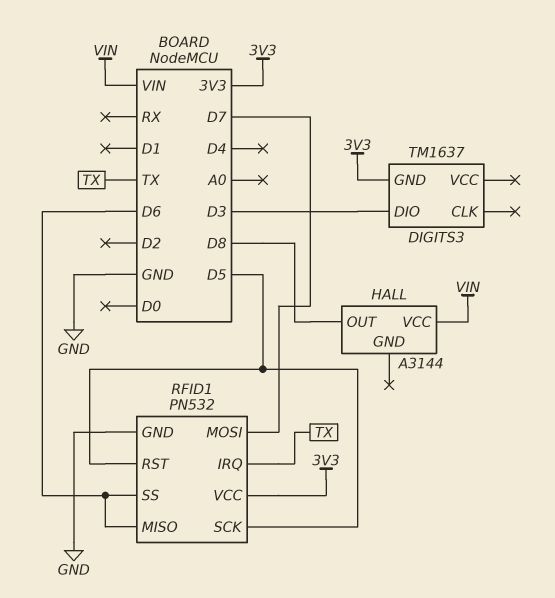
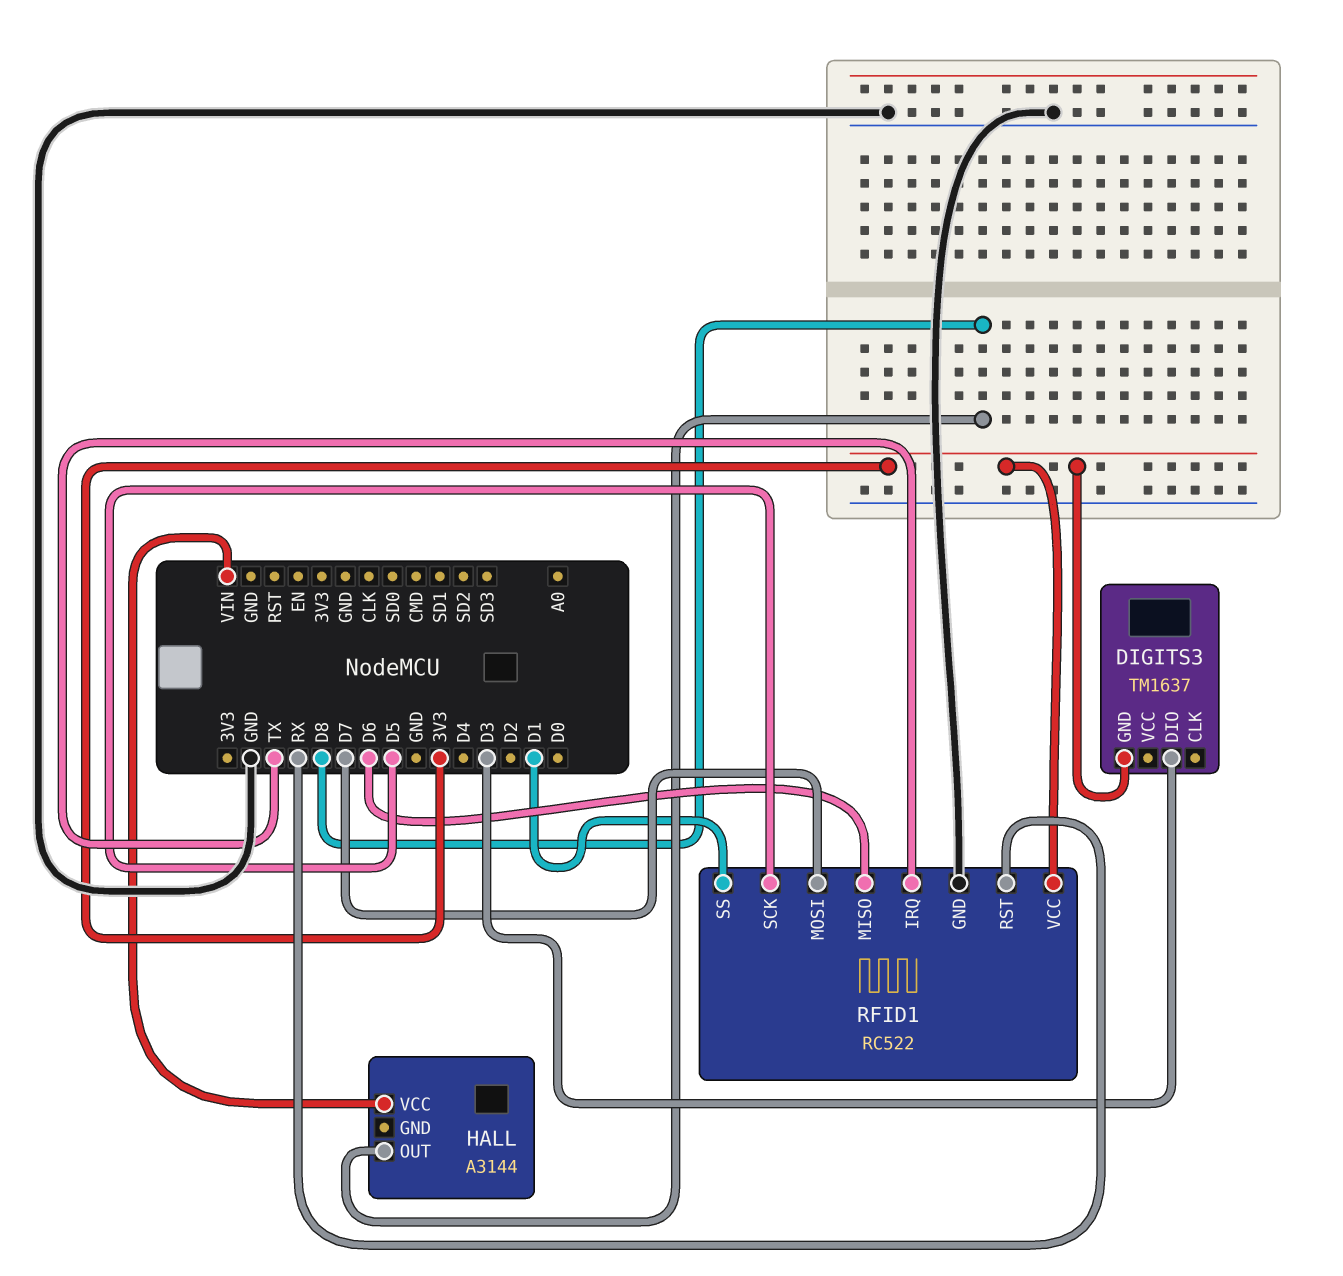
RFID1: PN532 -> RC522
RFID1 pin RST: D5 -> RX
RFID1 pin SS: D6 -> D1

